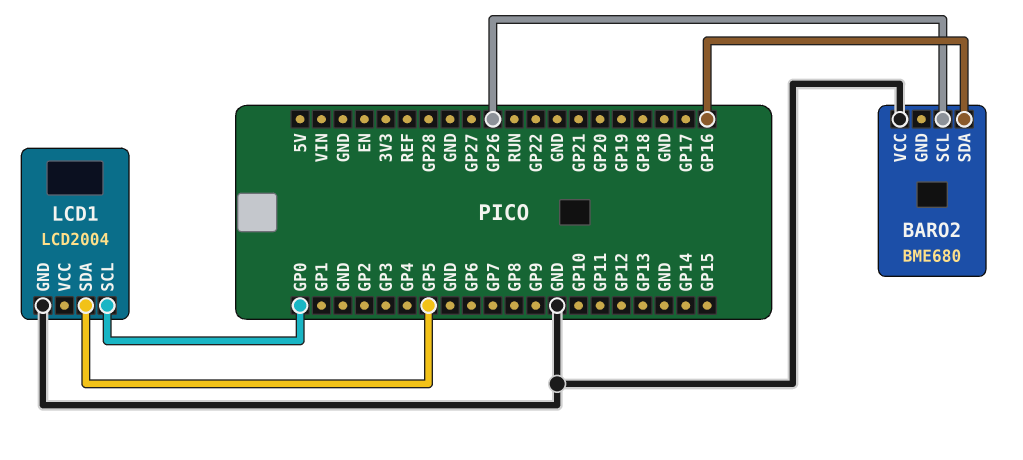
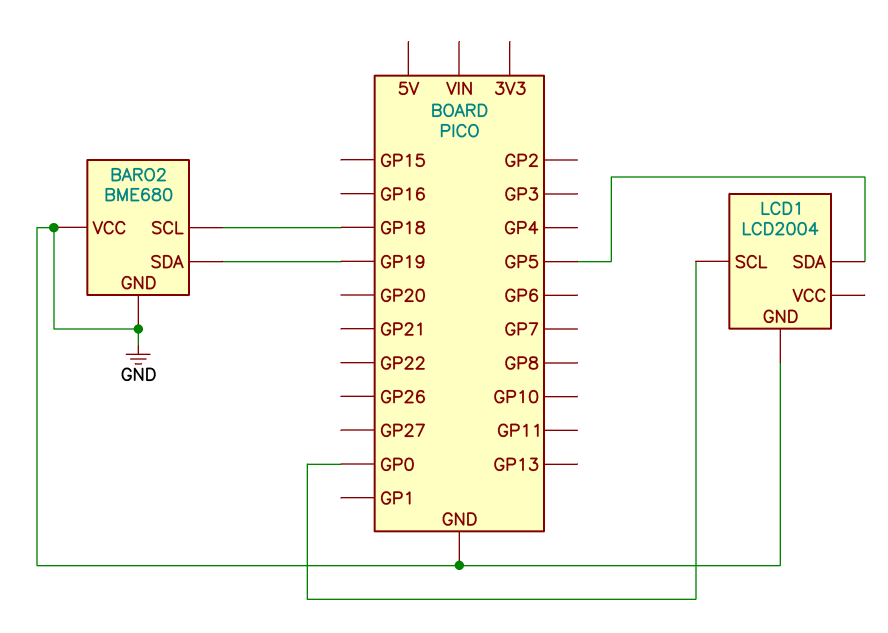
BARO2 pin GND: none -> GND
BARO2 pin SCL: GP26 -> GP18
BARO2 pin SDA: GP16 -> GP19

